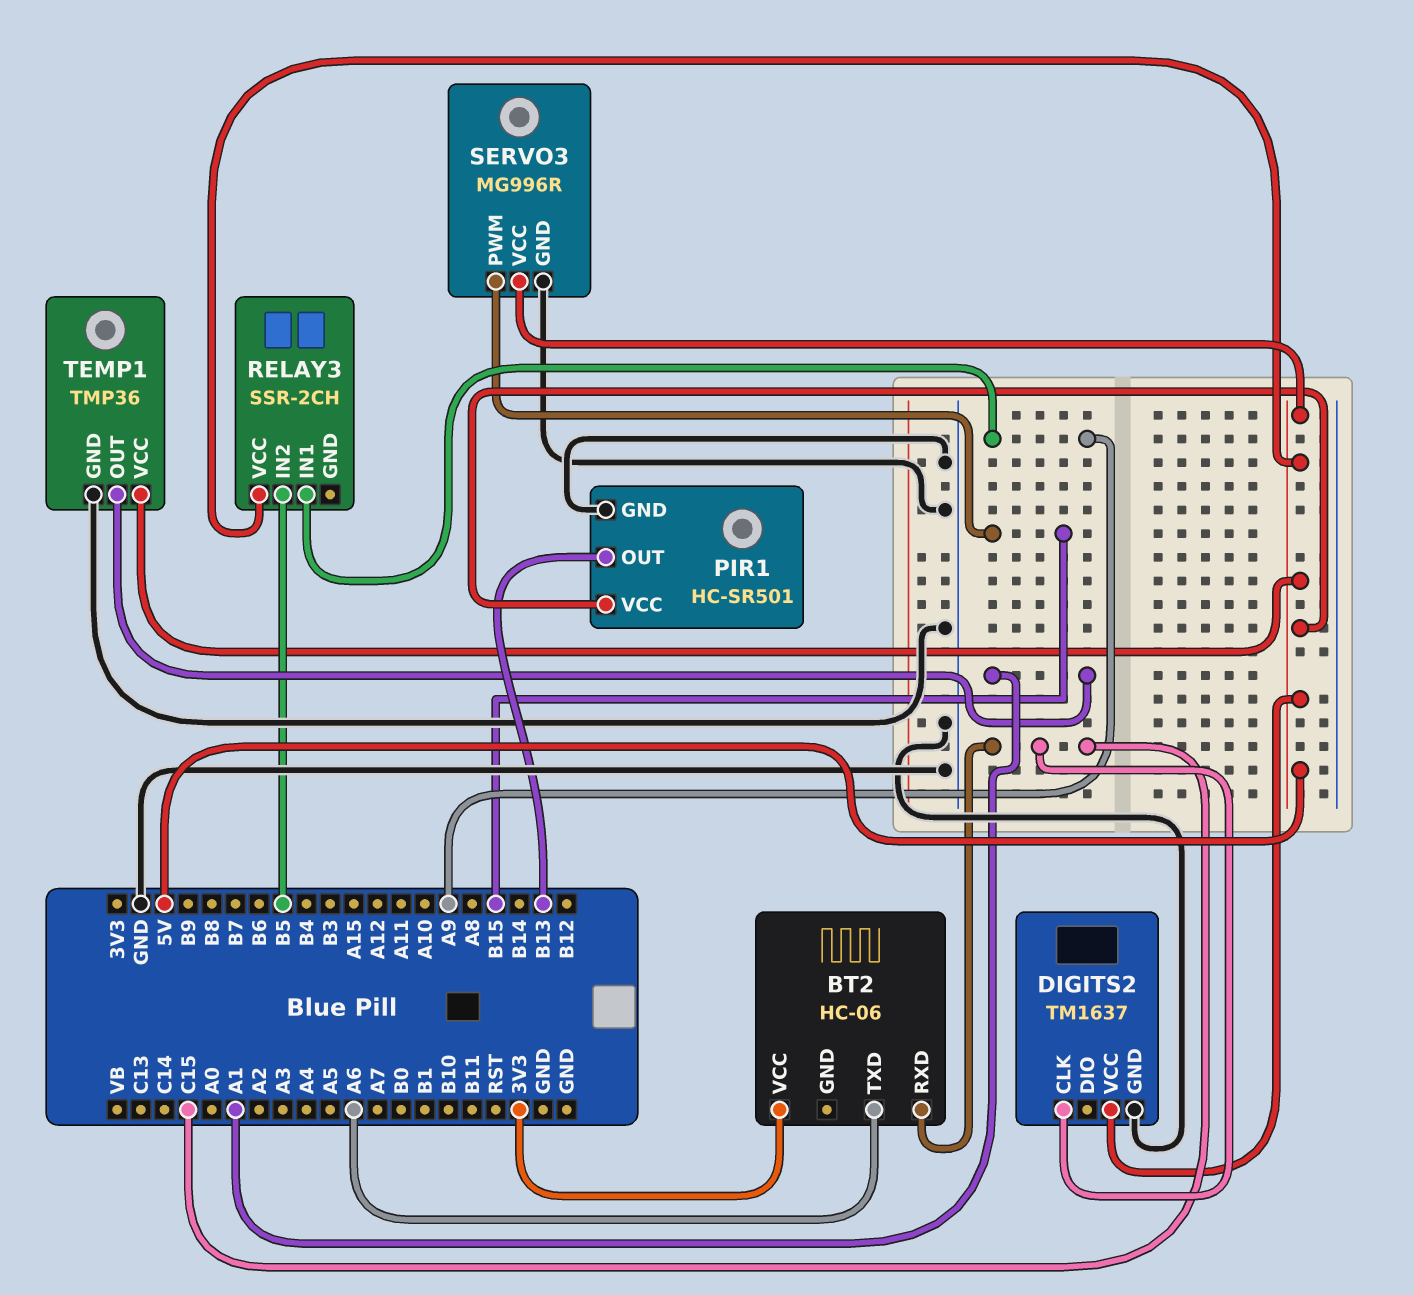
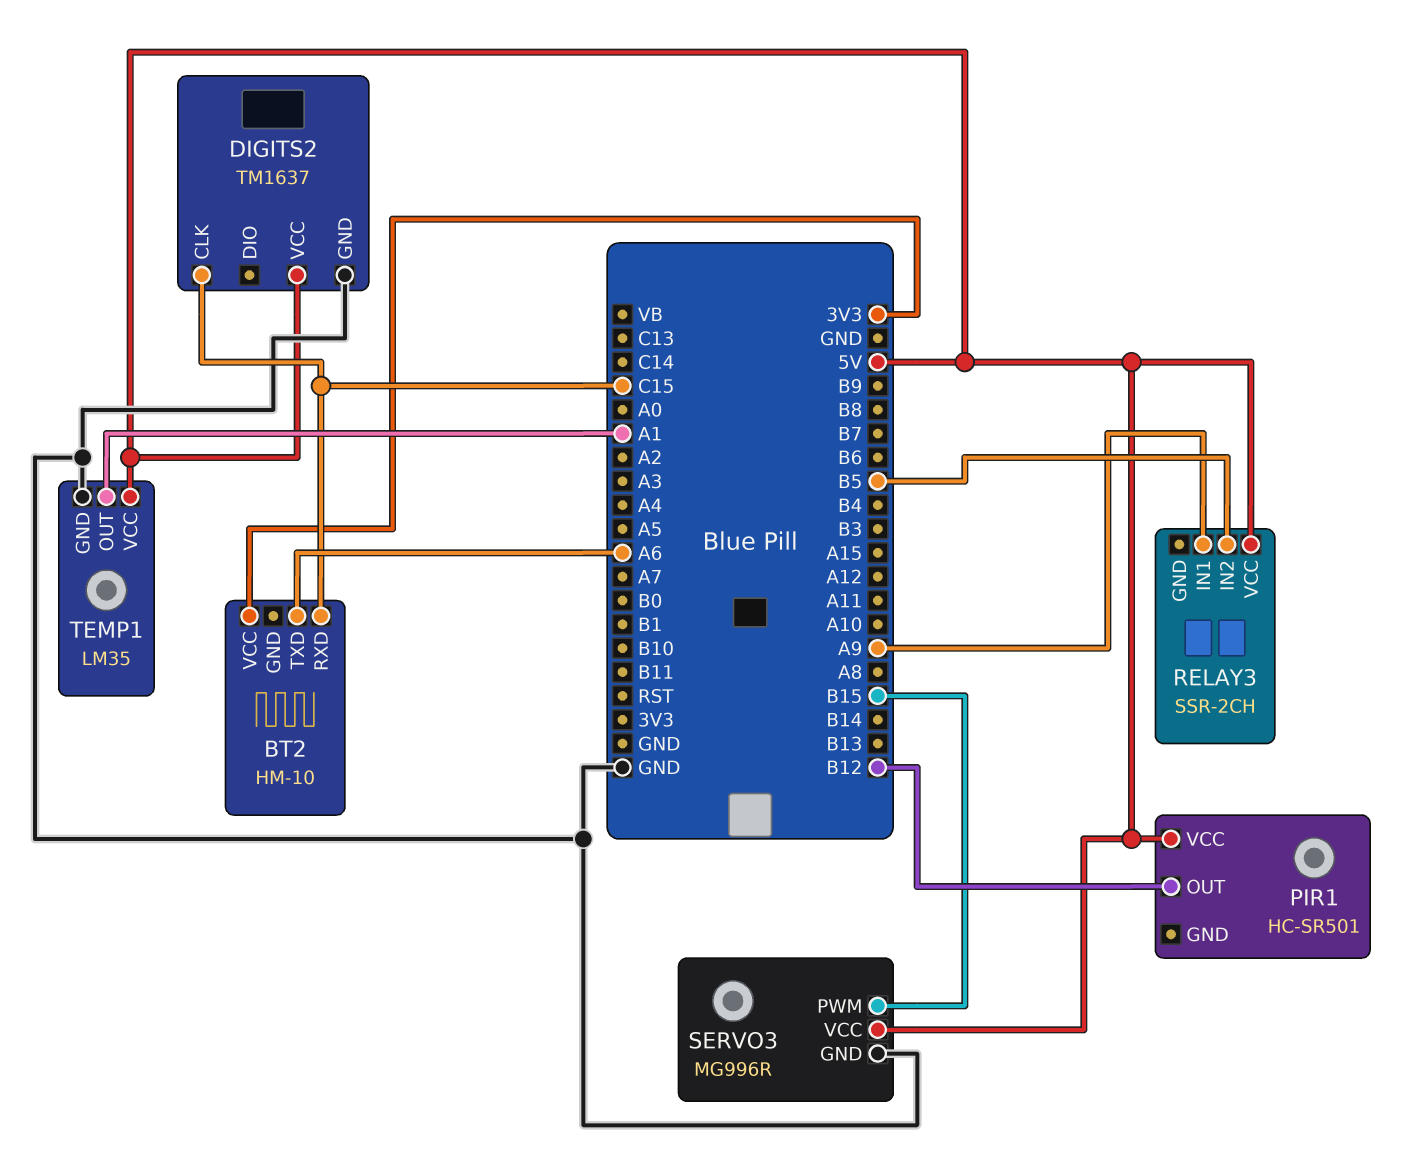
BT2: HC-06 -> HM-10
PIR1 pin GND: GND -> none
PIR1 pin OUT: B13 -> B12
TEMP1: TMP36 -> LM35

